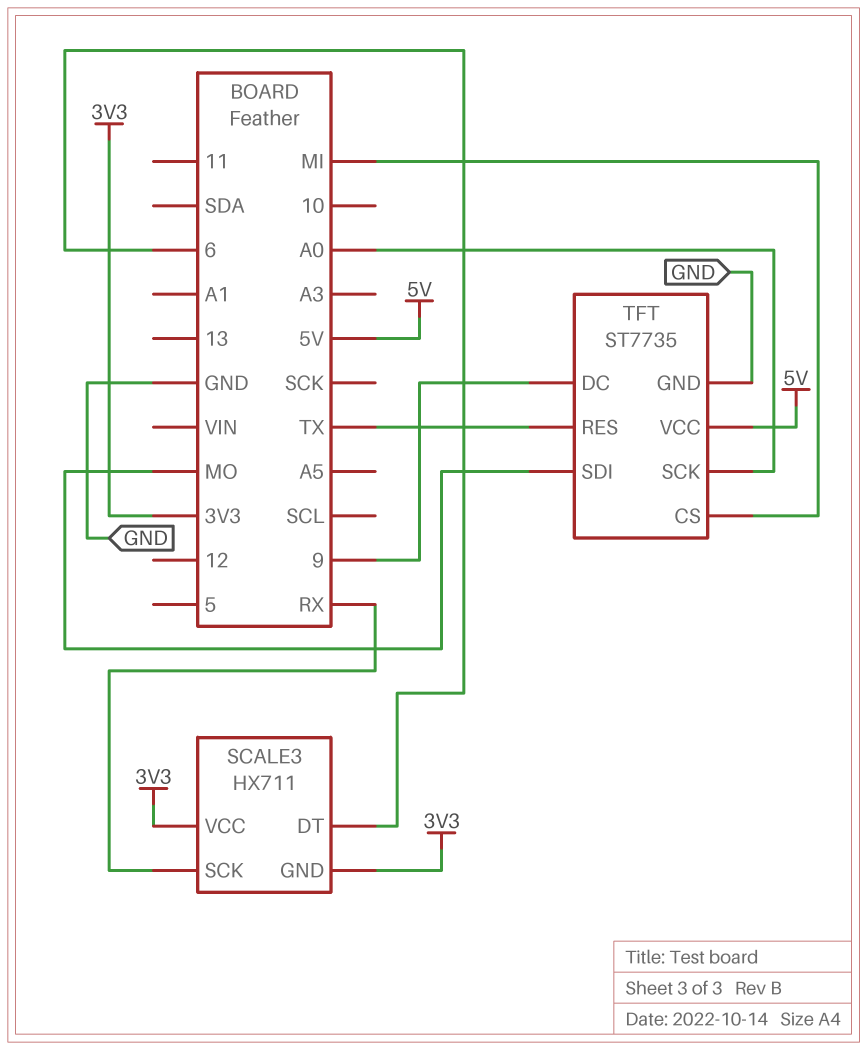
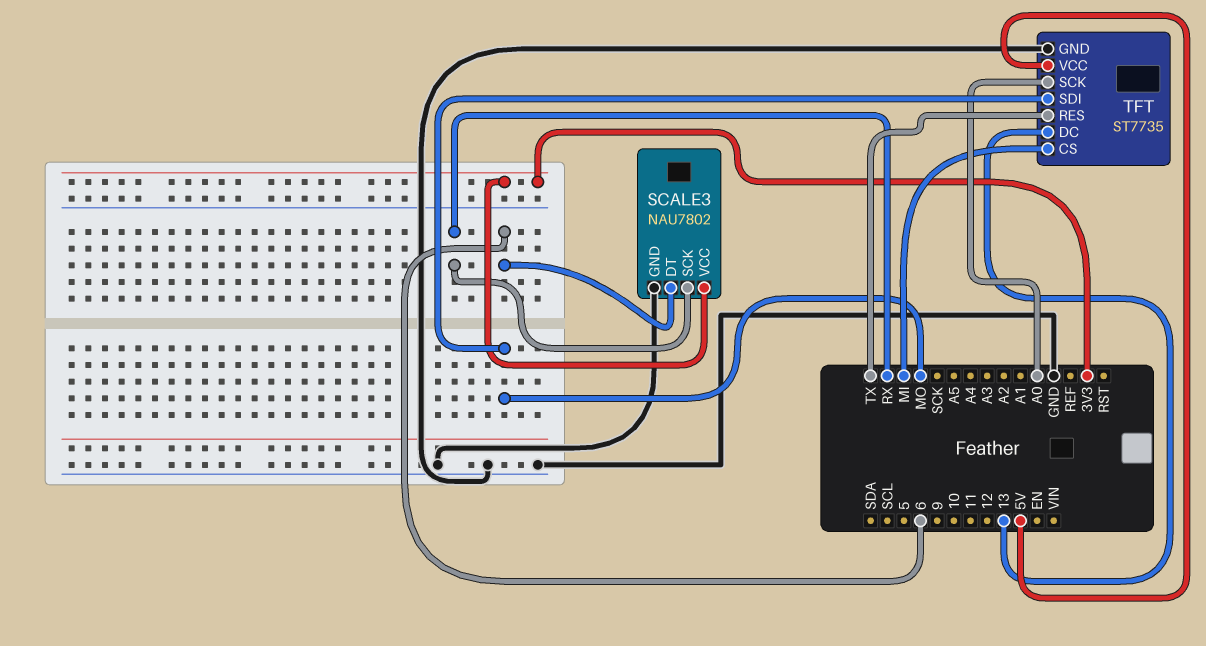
SCALE3: HX711 -> NAU7802
SCALE3 pin GND: 3V3 -> GND
TFT pin DC: 9 -> 13

